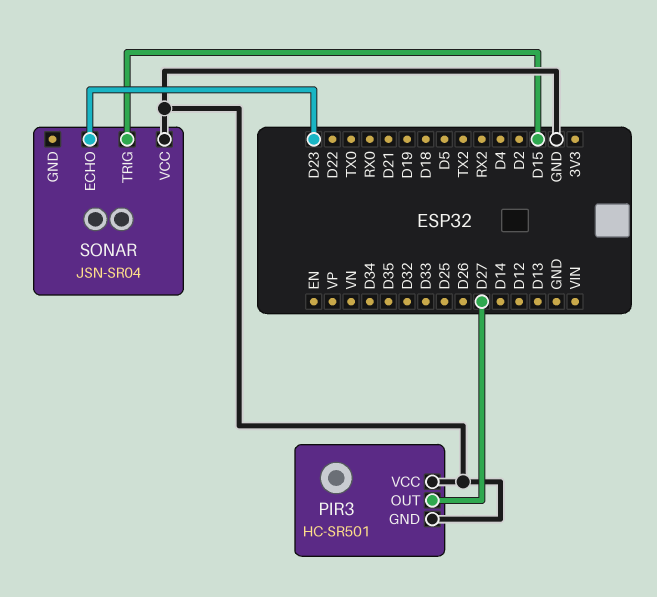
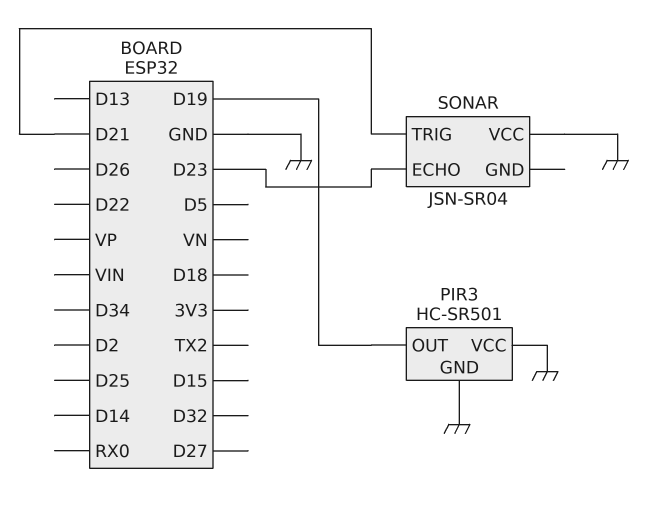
PIR3 pin OUT: D27 -> D19
SONAR pin TRIG: D15 -> D21

